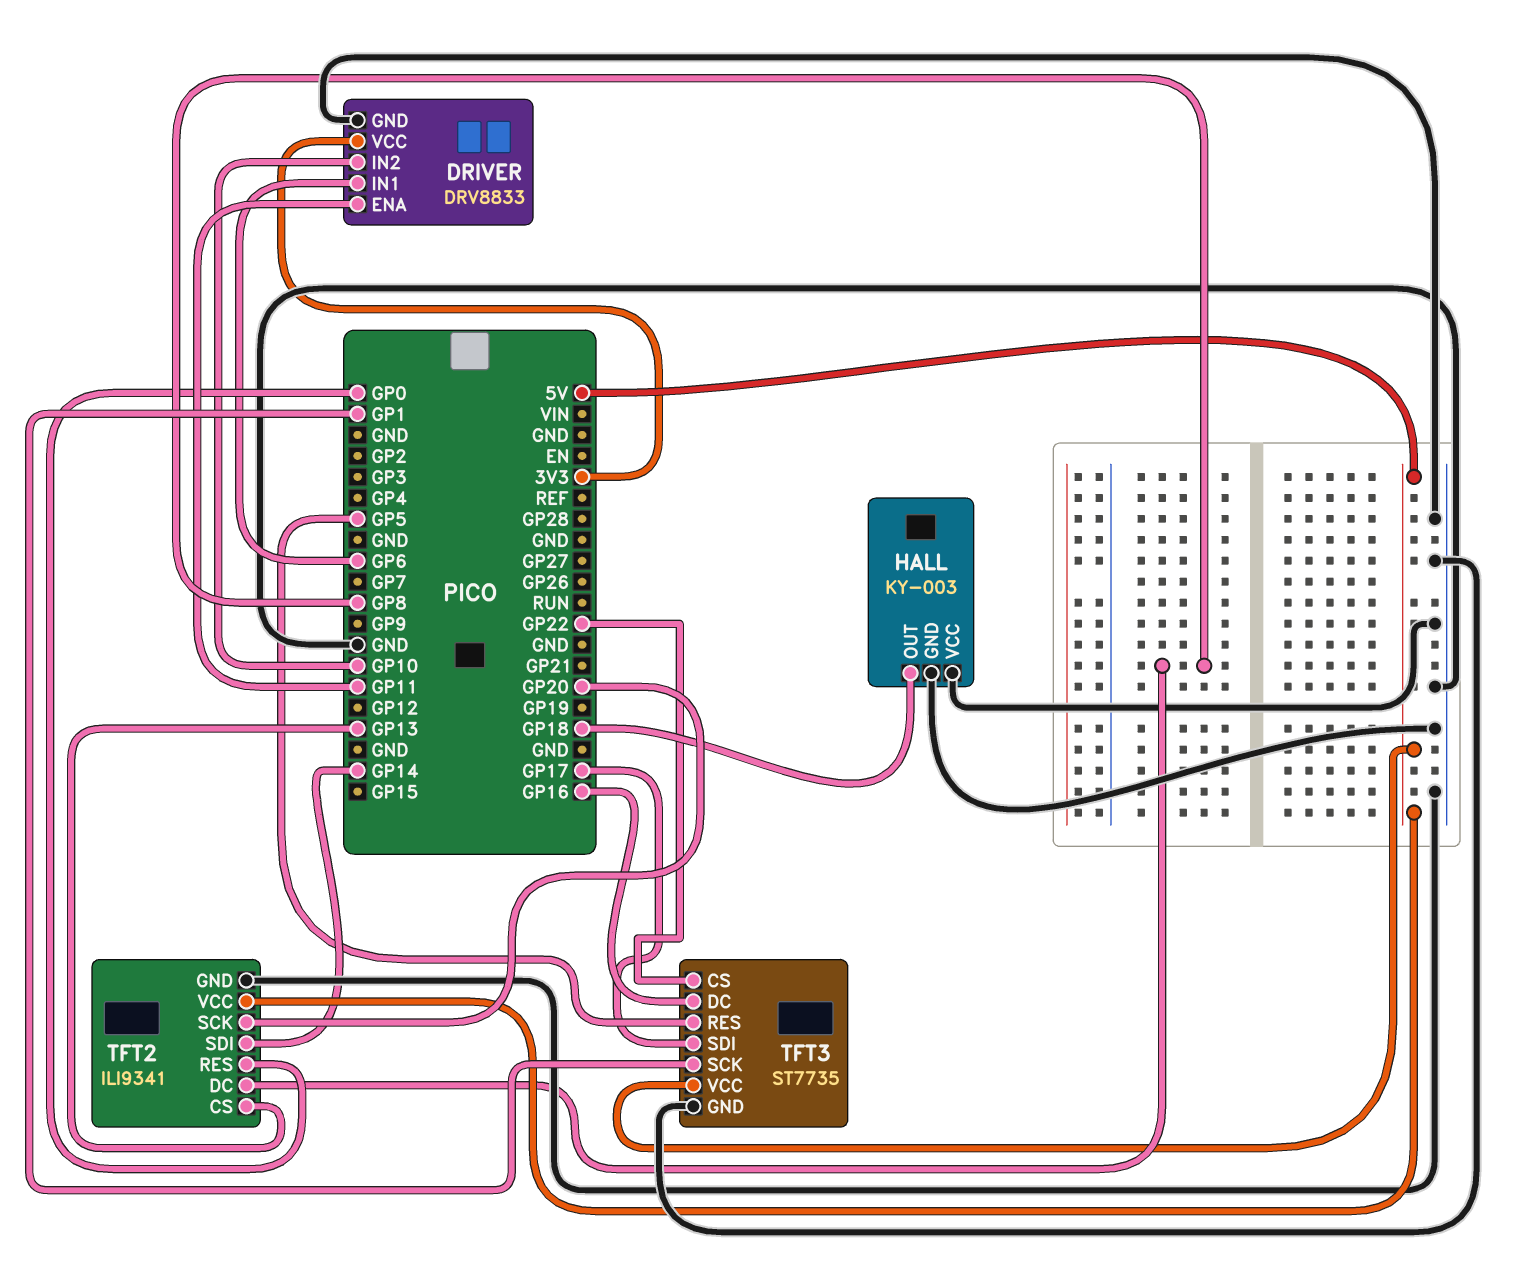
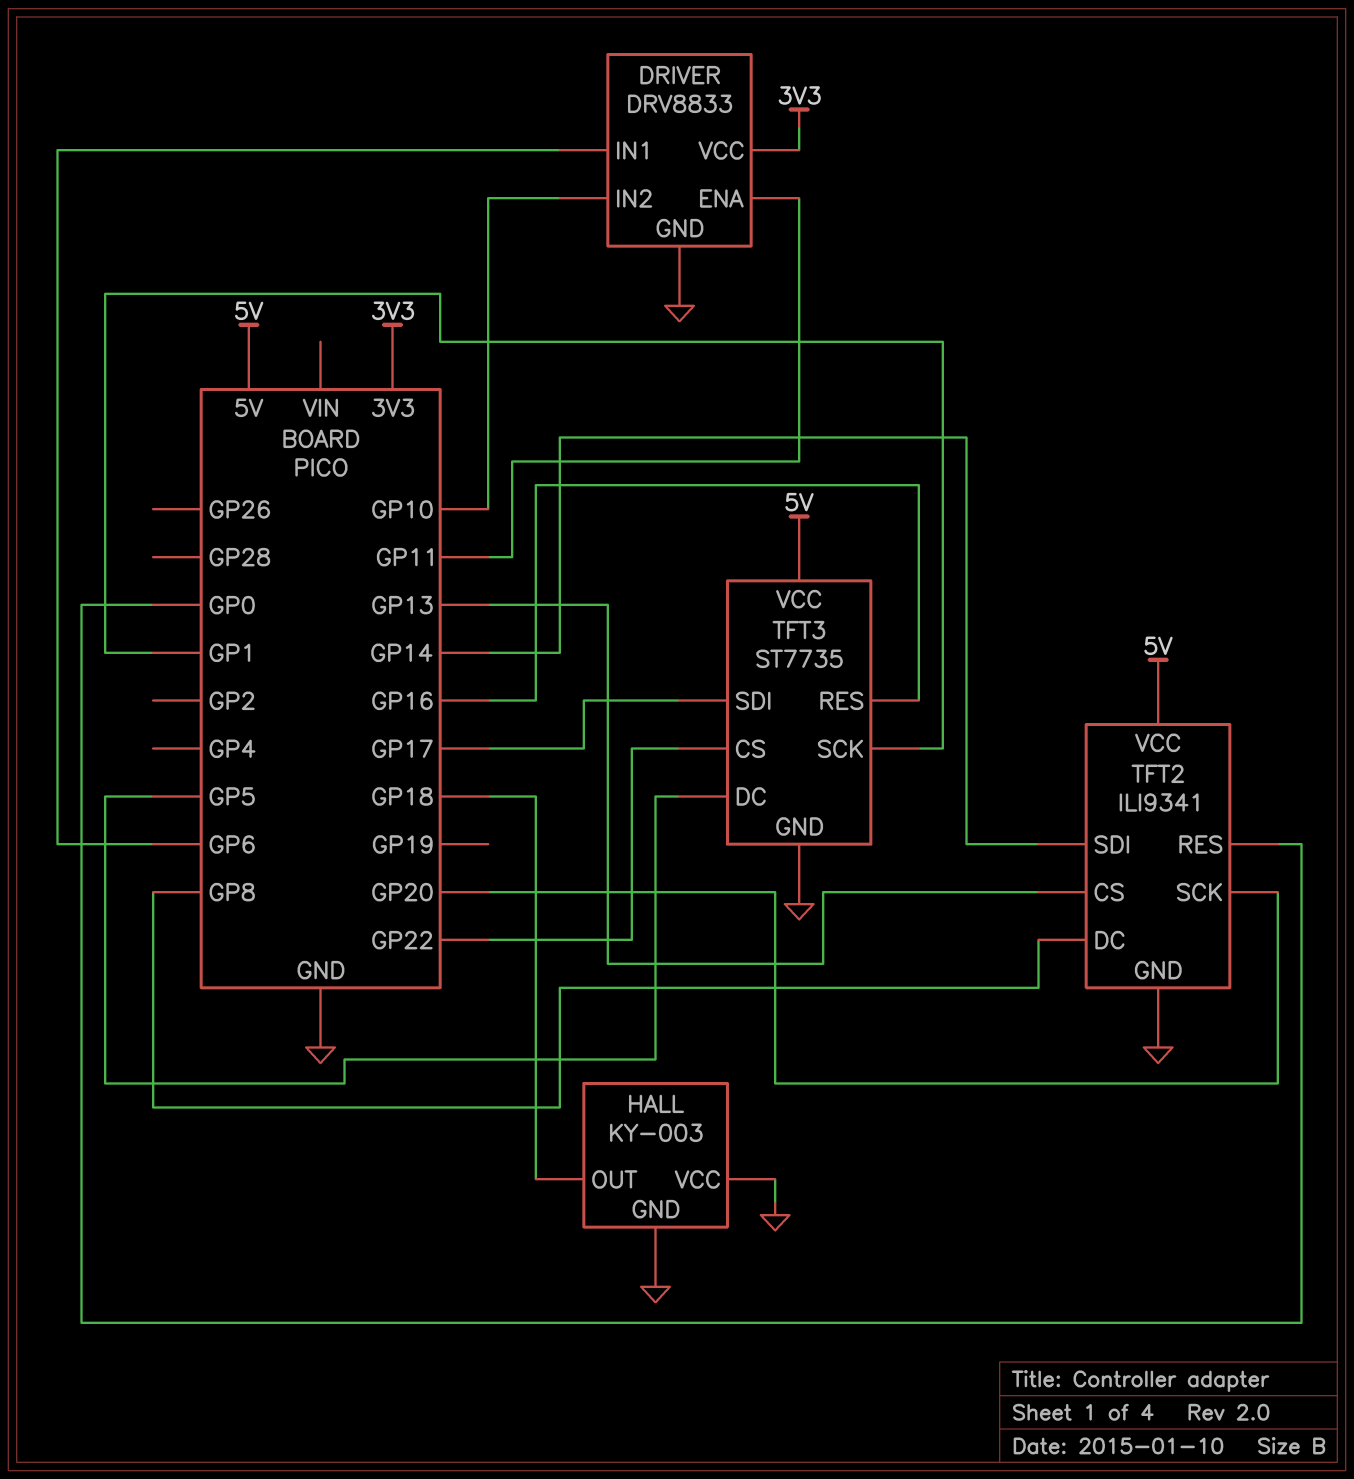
TFT3 pin DC: GP16 -> GP5
TFT3 pin RES: GP5 -> GP16

